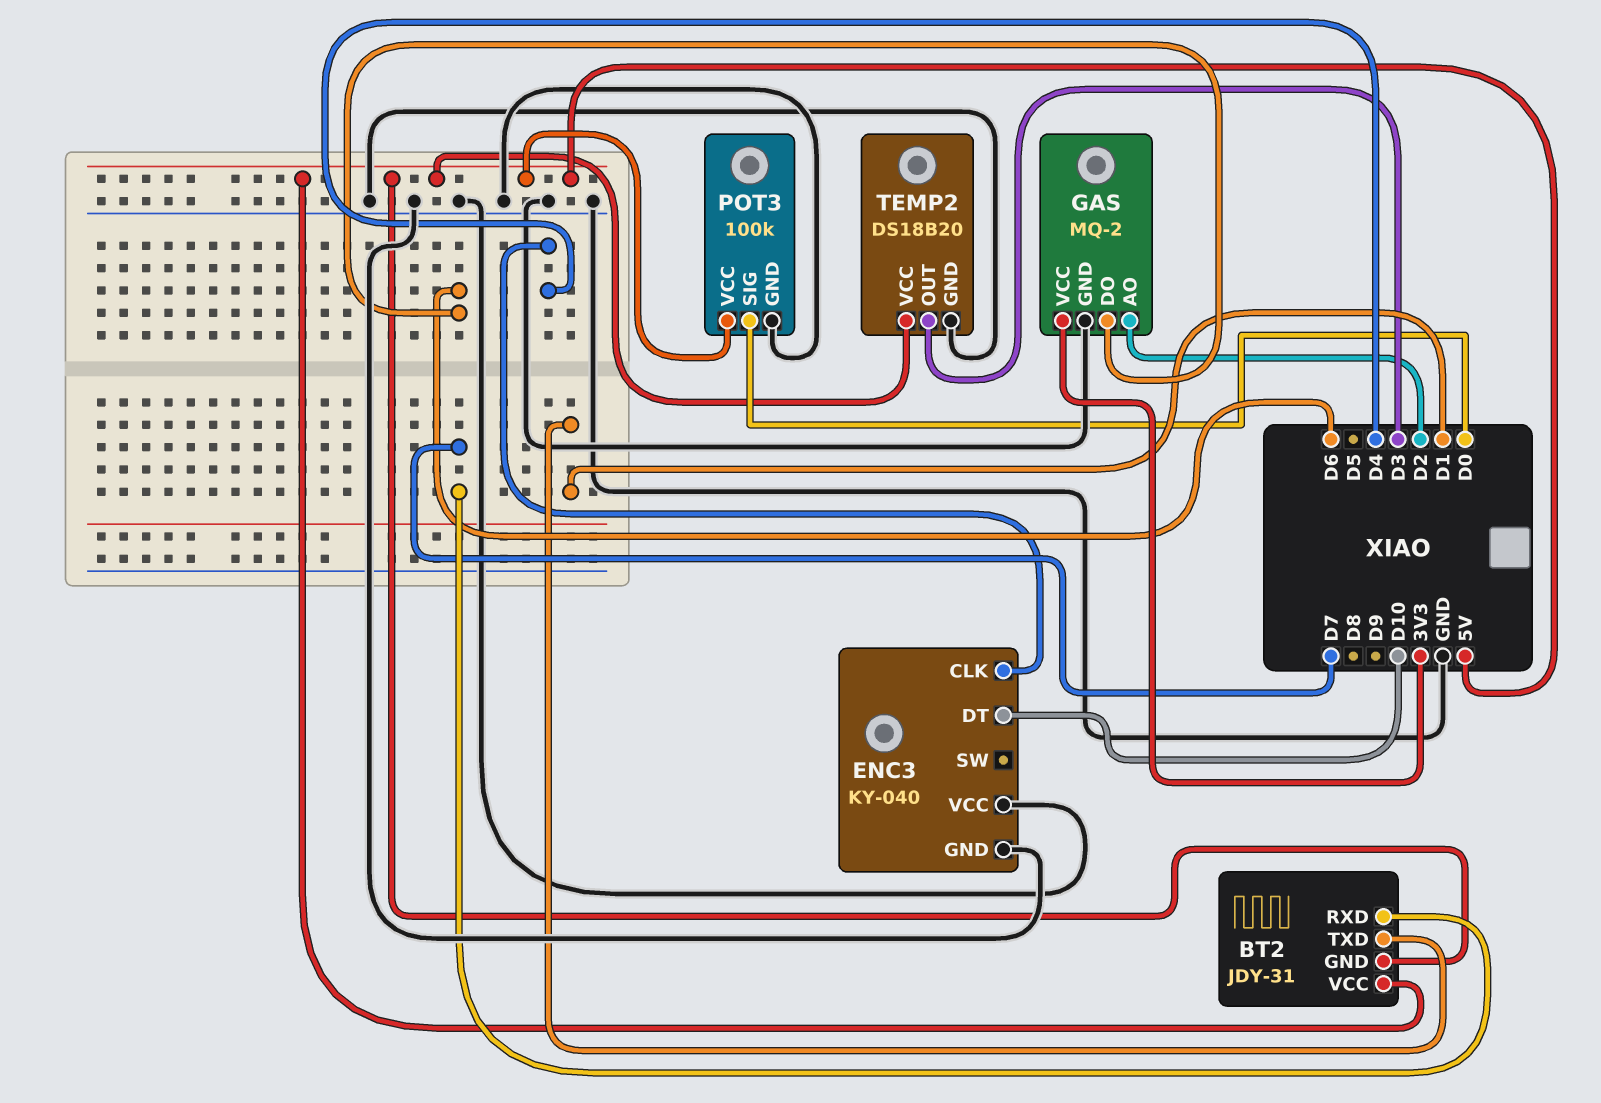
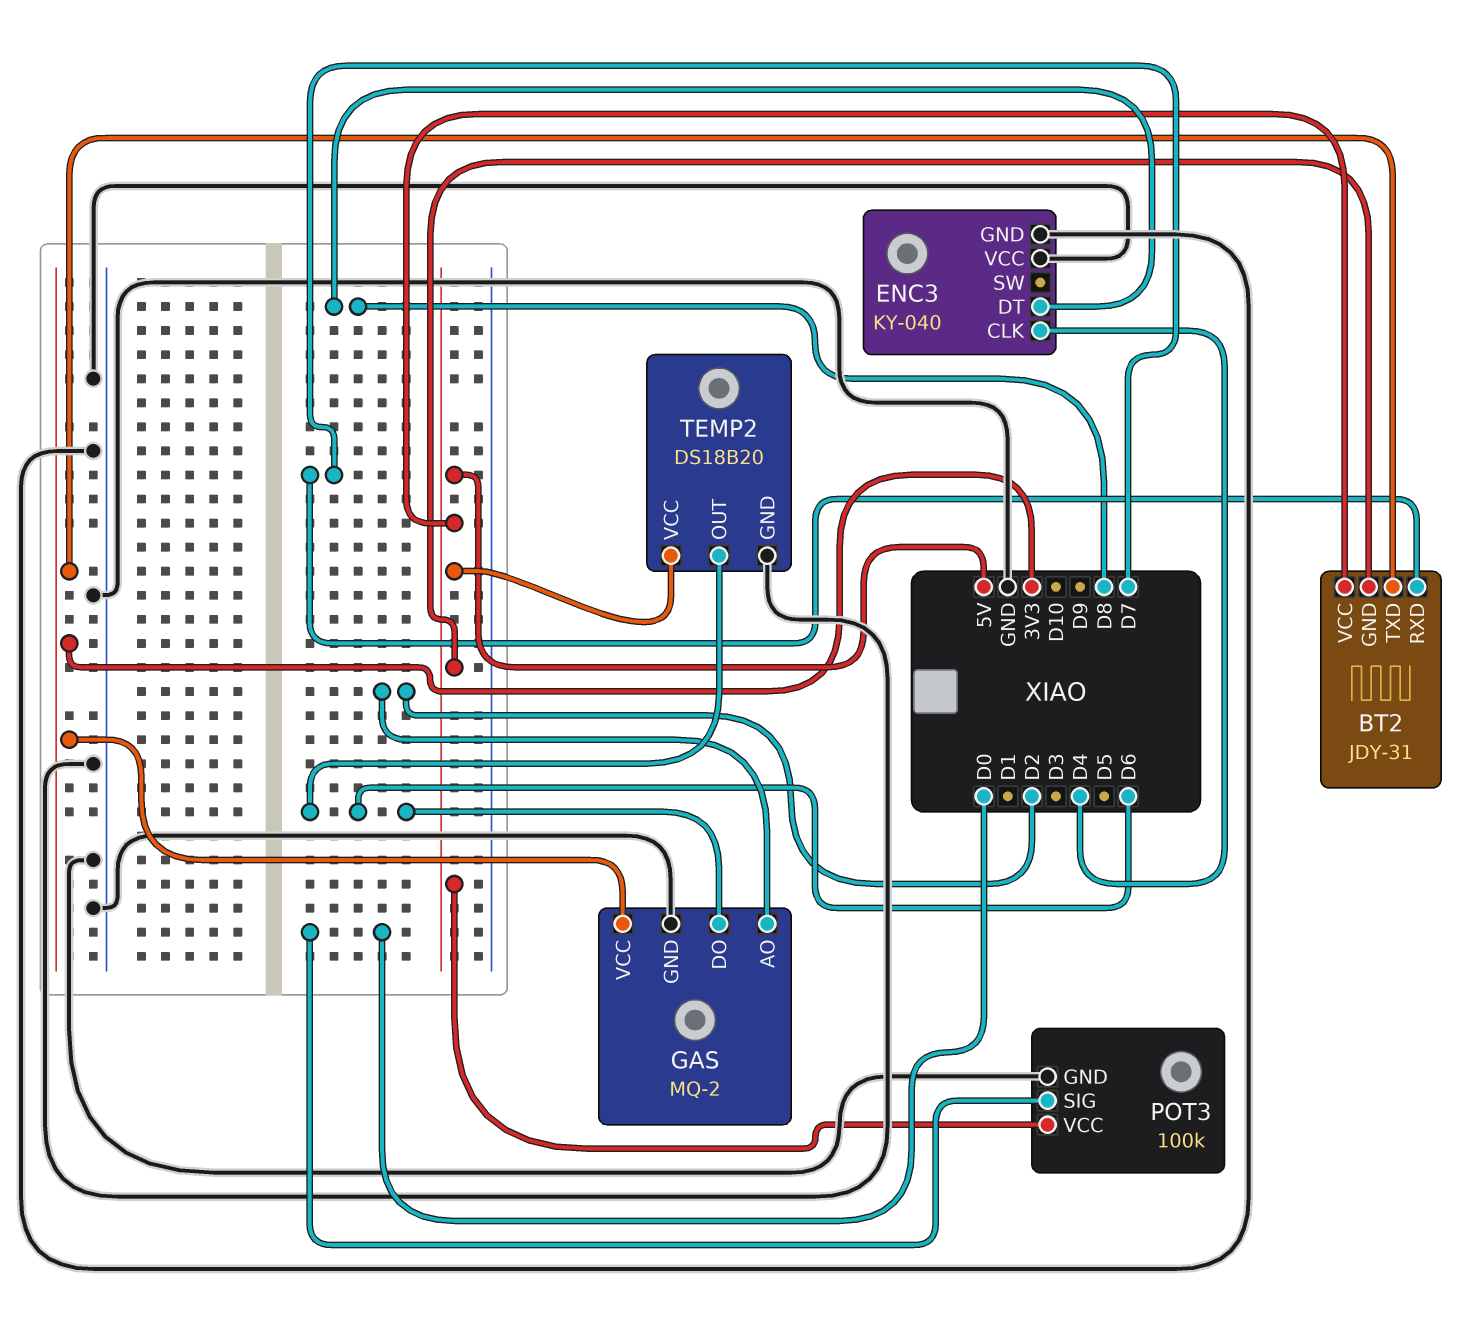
BT2 pin TXD: D1 -> 3V3
ENC3 pin DT: D10 -> D8
TEMP2 pin OUT: D3 -> D6

